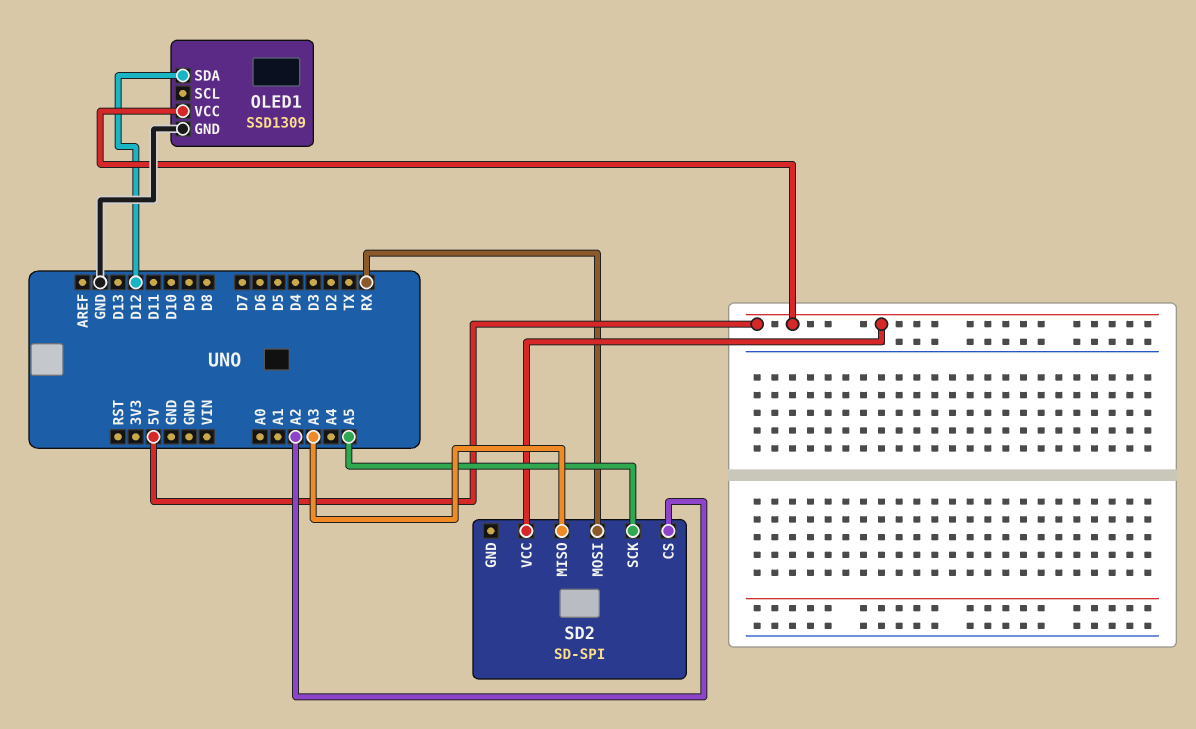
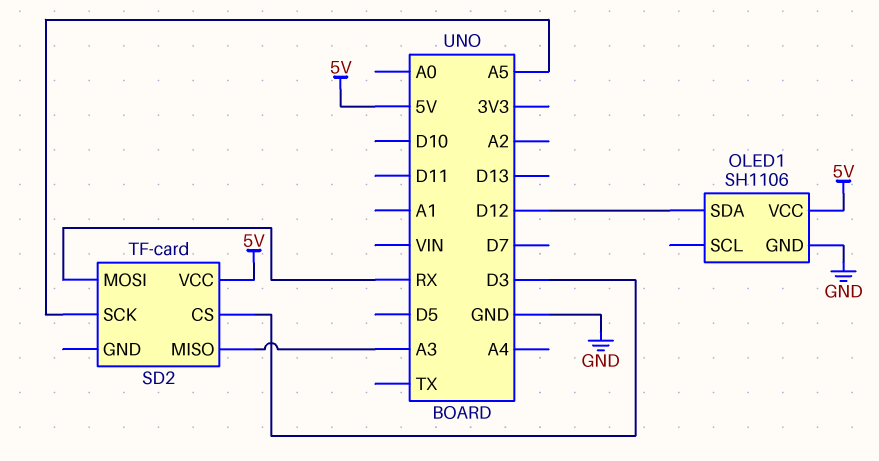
OLED1: SSD1309 -> SH1106
SD2: SD-SPI -> TF-card
SD2 pin CS: A2 -> D3

